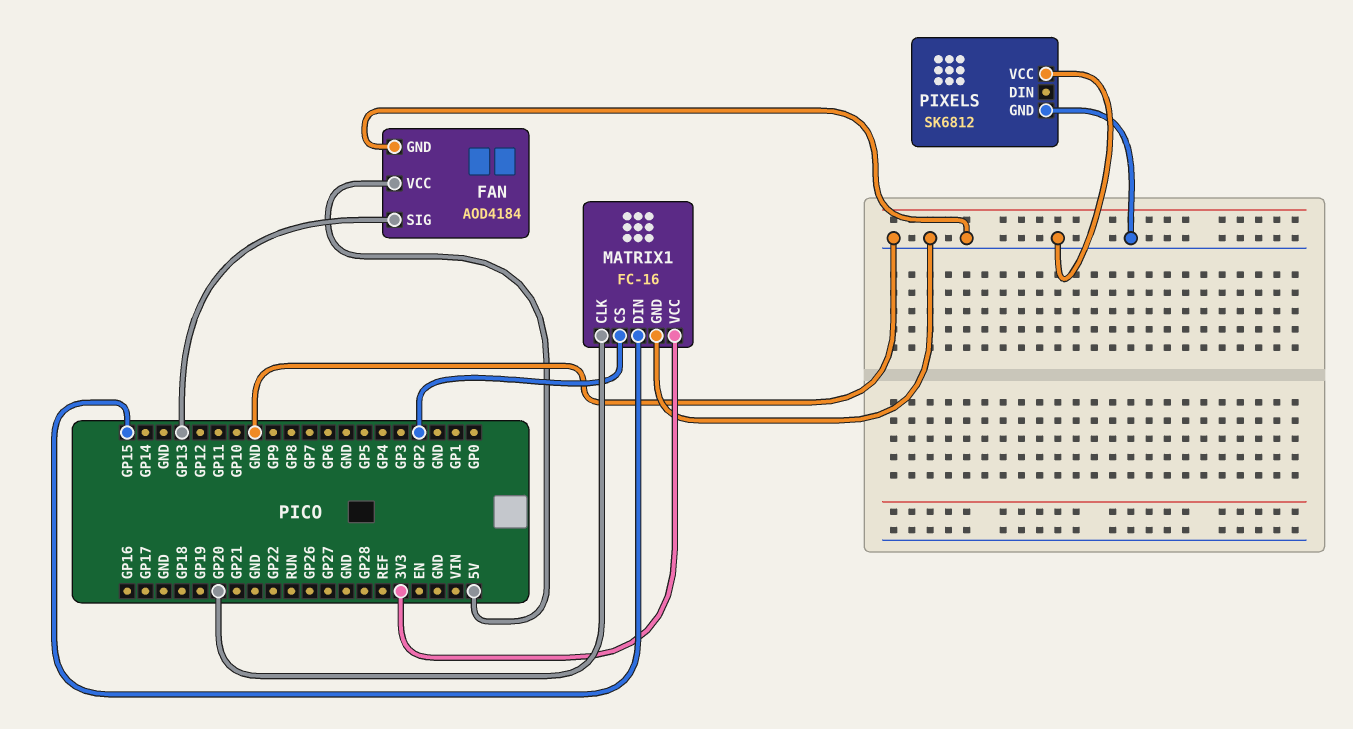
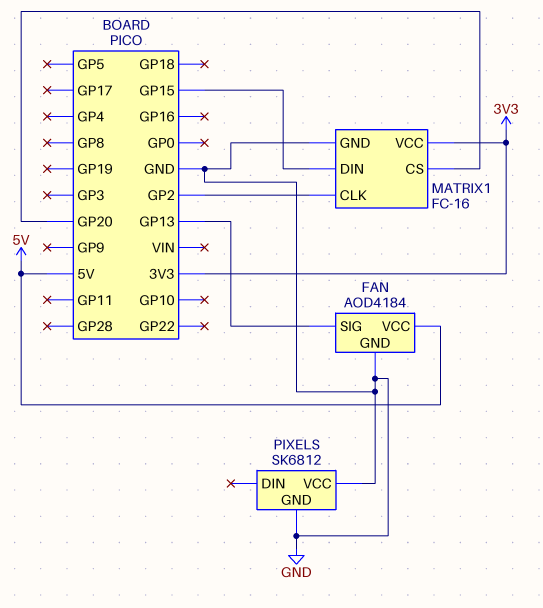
MATRIX1 pin CLK: GP20 -> GP2
MATRIX1 pin CS: GP2 -> GP20

